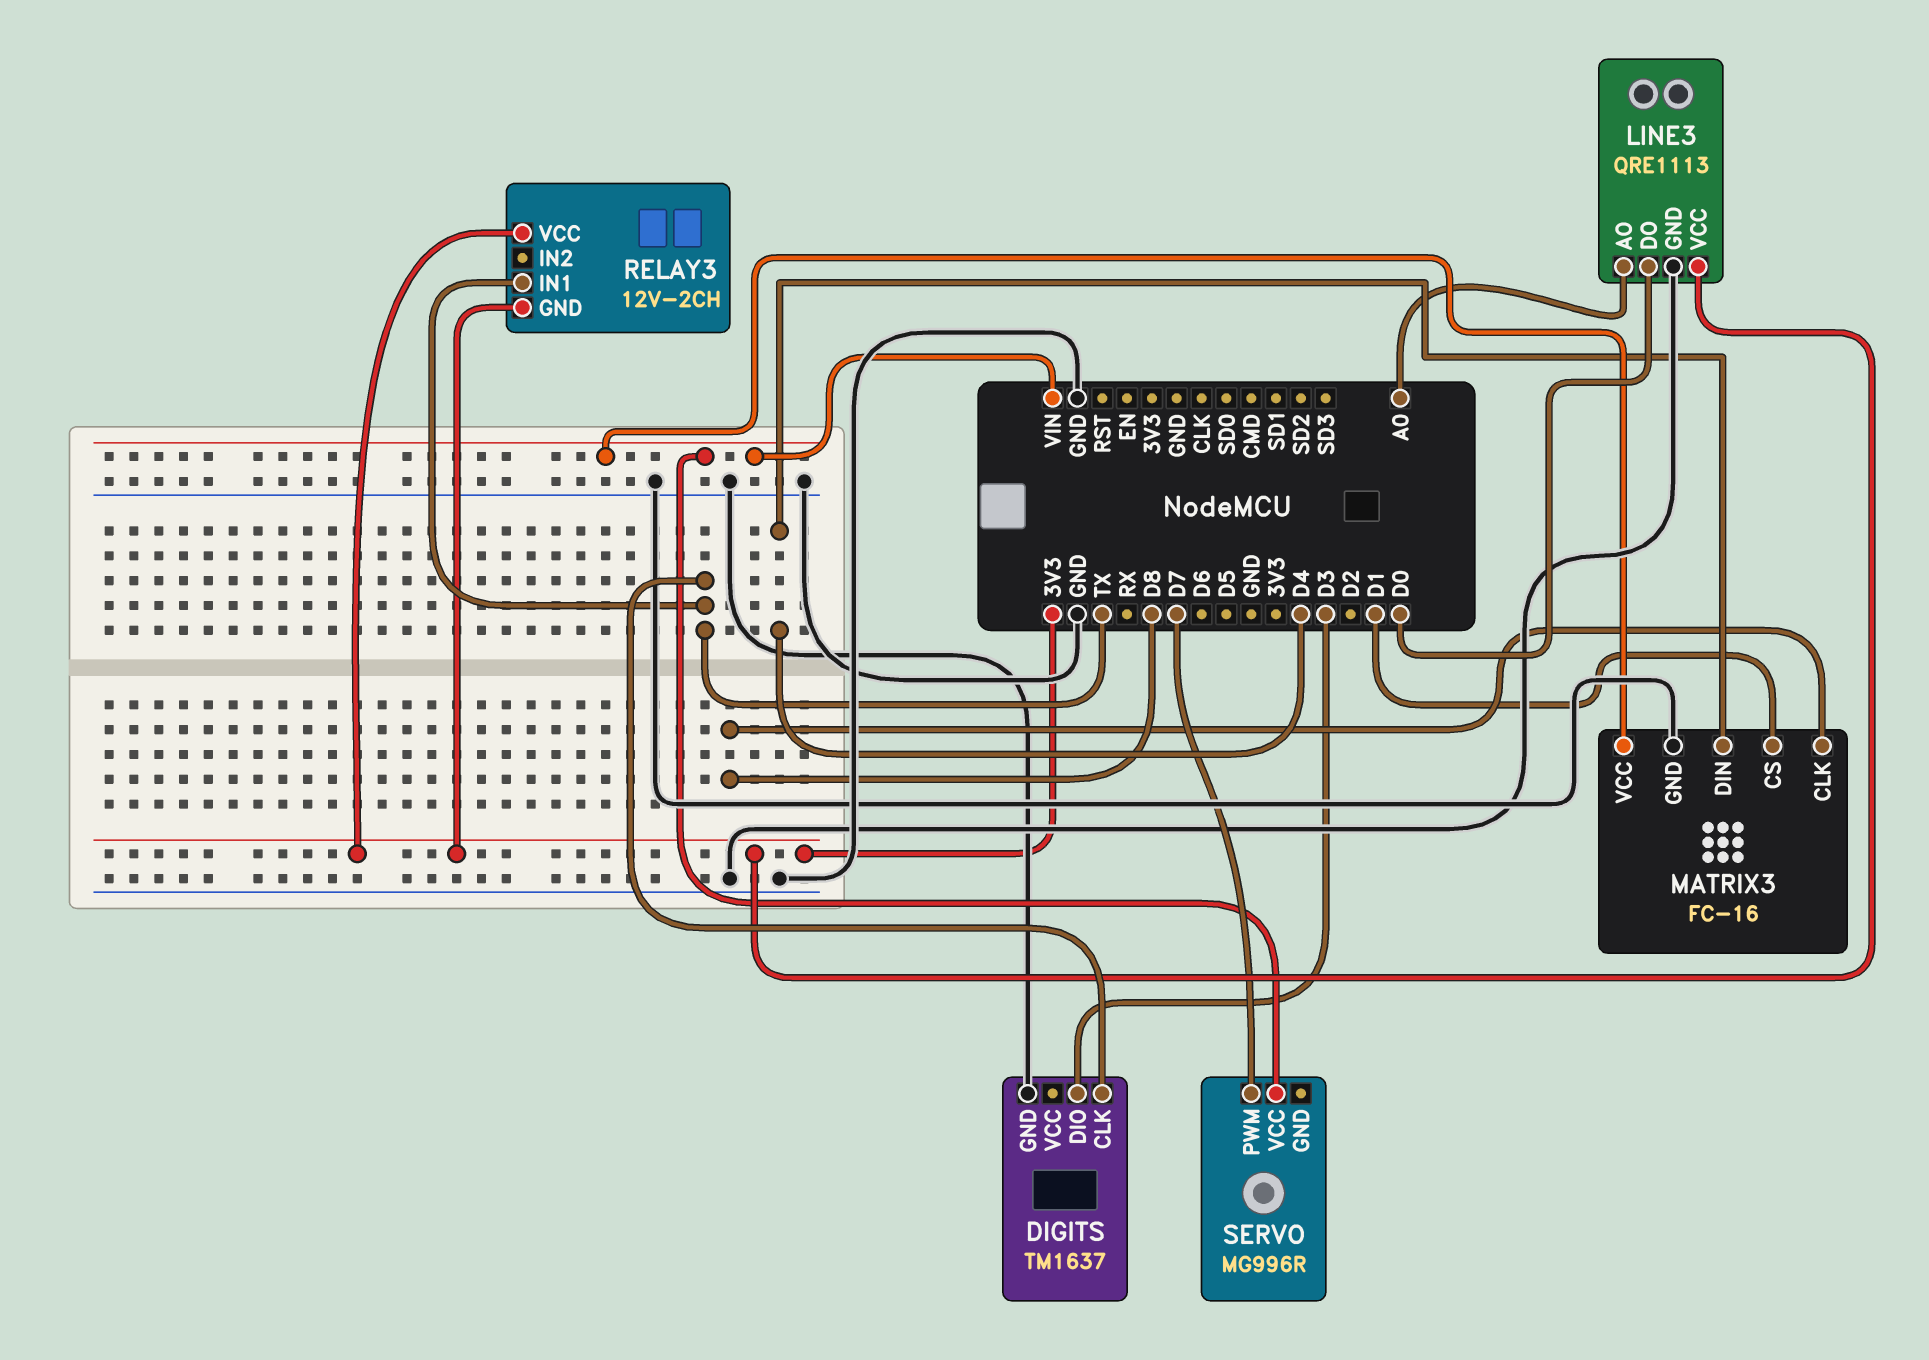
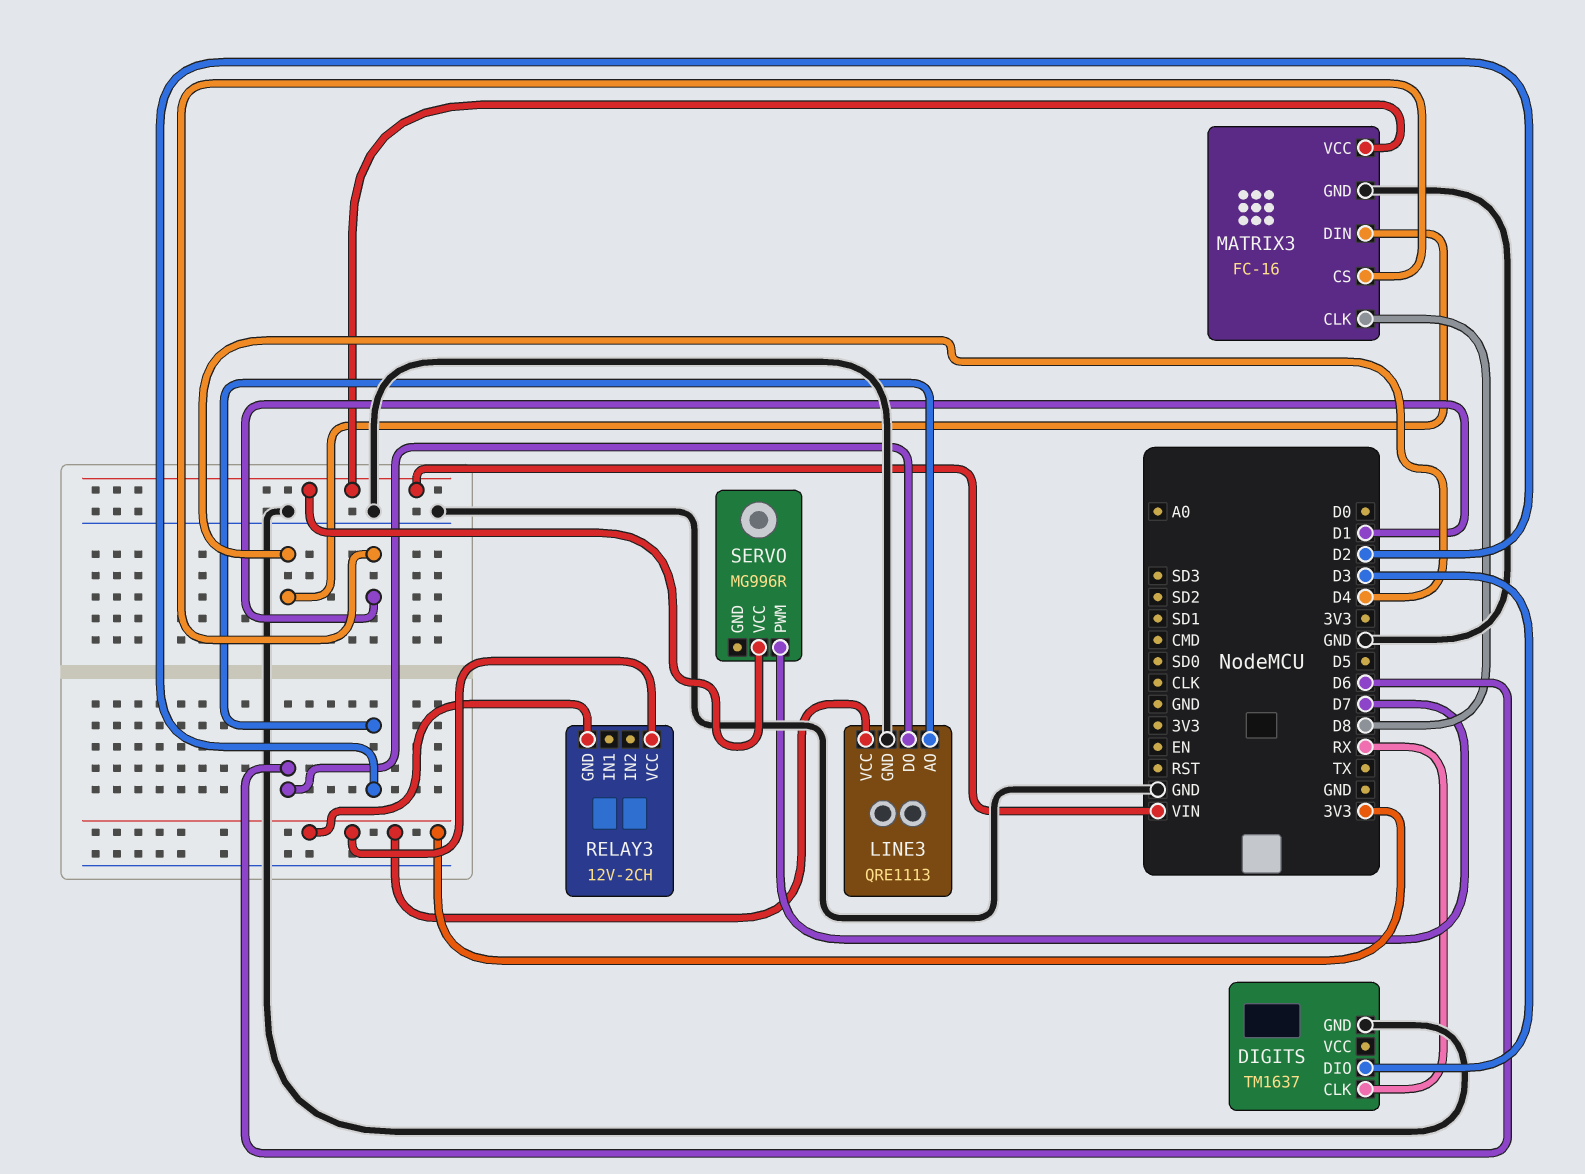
DIGITS pin CLK: TX -> RX
LINE3 pin AO: A0 -> D2
LINE3 pin DO: D0 -> D6
RELAY3 pin IN1: TX -> none

